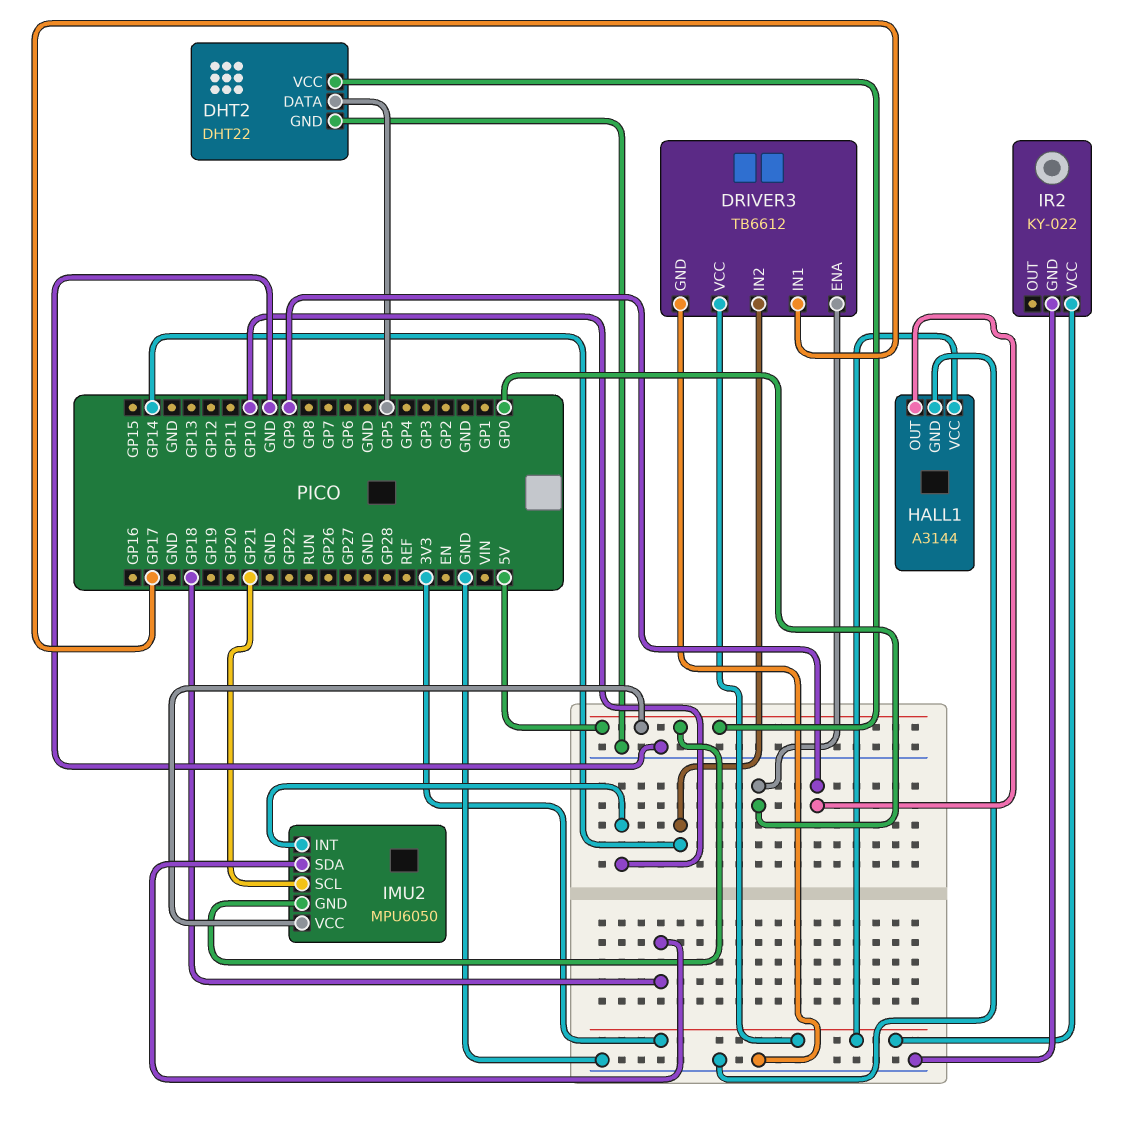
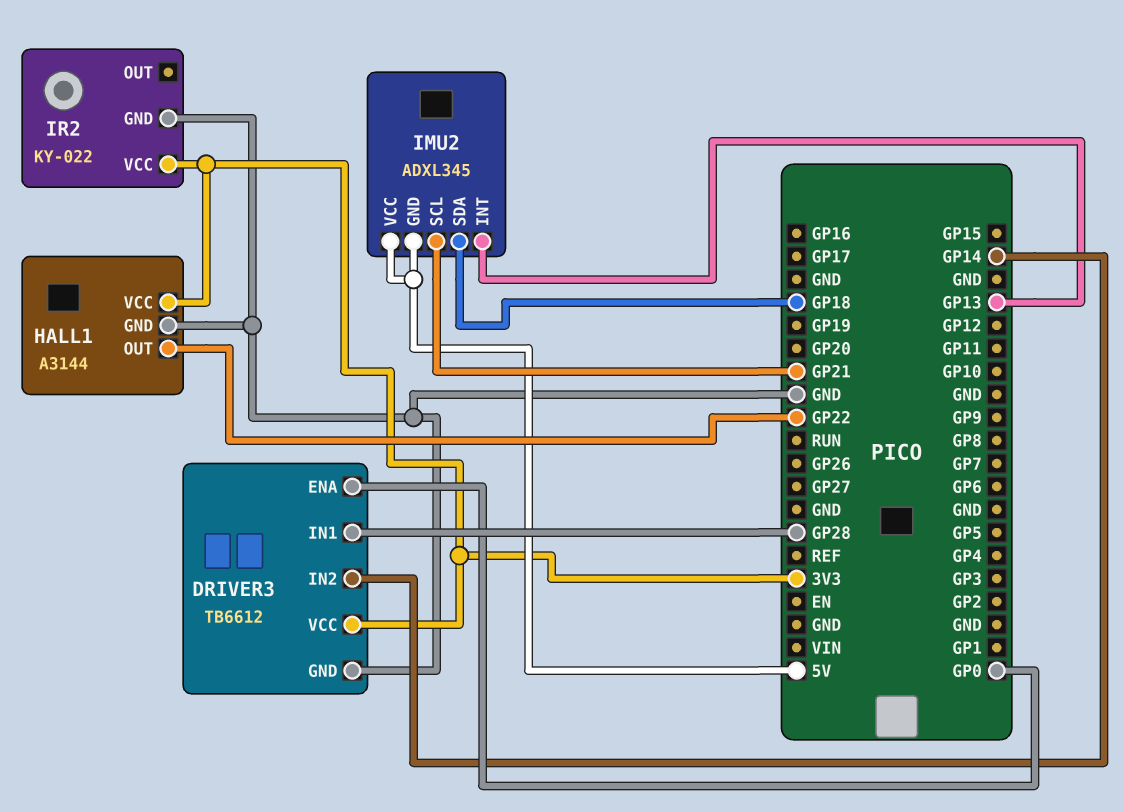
DHT2: DHT22 -> none
DHT2 pin DATA: GP5 -> none
DHT2 pin GND: GND -> none
DHT2 pin VCC: 5V -> none
DRIVER3 pin IN1: GP17 -> GP28
HALL1 pin OUT: GP9 -> GP22
IMU2: MPU6050 -> ADXL345
IMU2 pin INT: GP10 -> GP13

